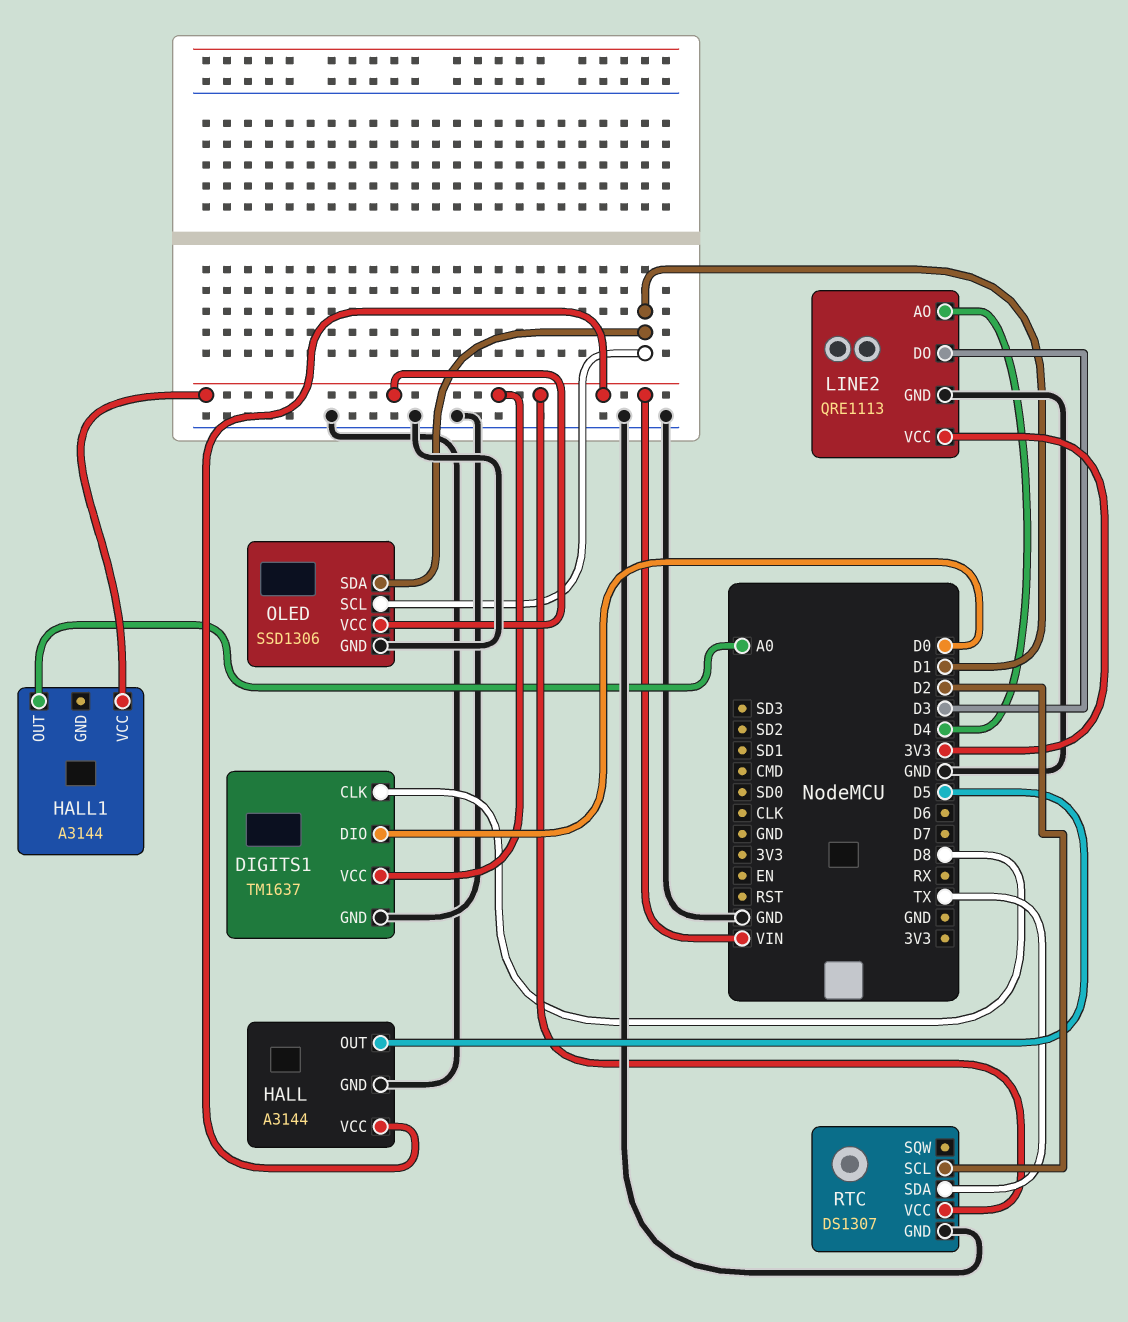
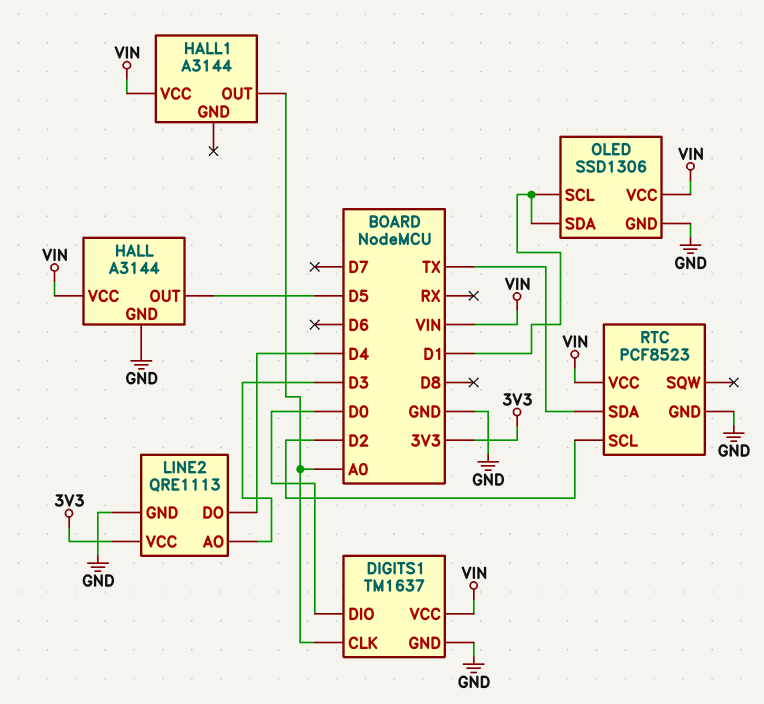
DIGITS1 pin CLK: D8 -> A0
LINE2 pin AO: D4 -> D3
LINE2 pin DO: D3 -> D4
RTC: DS1307 -> PCF8523

